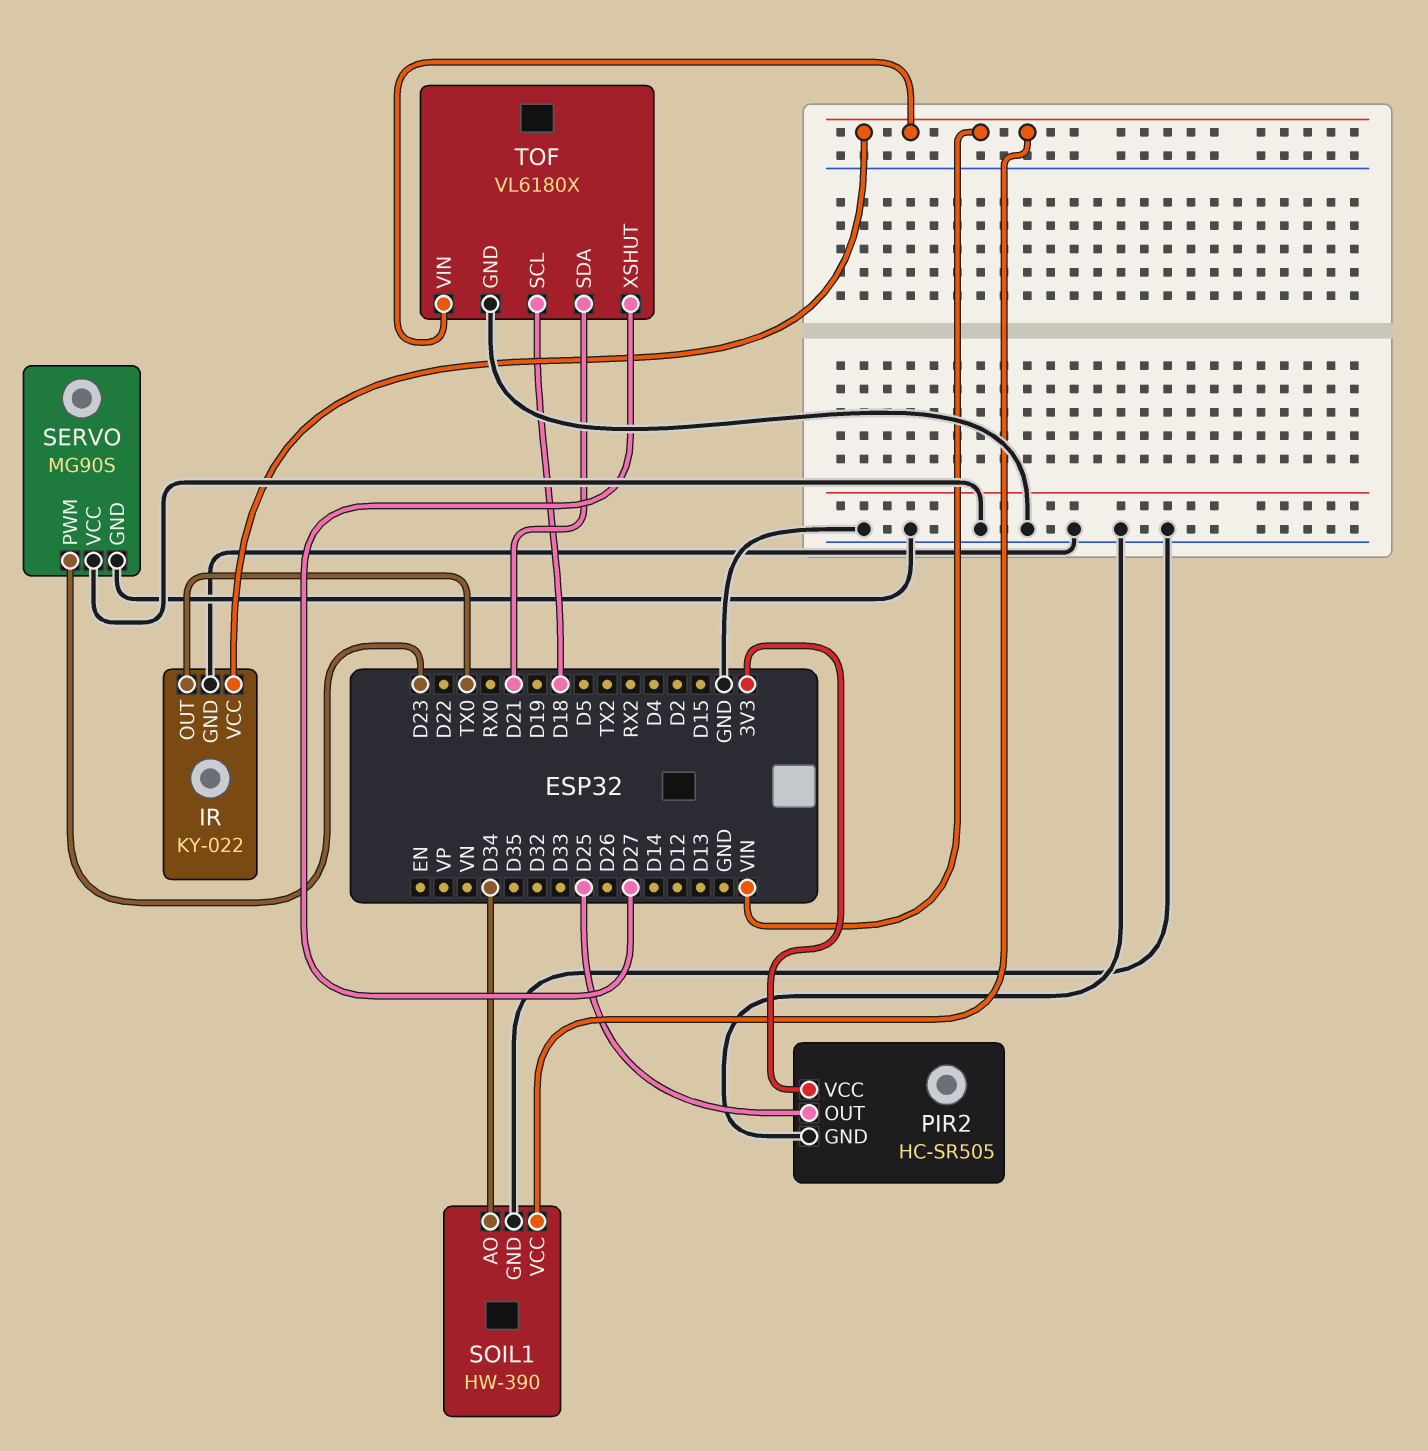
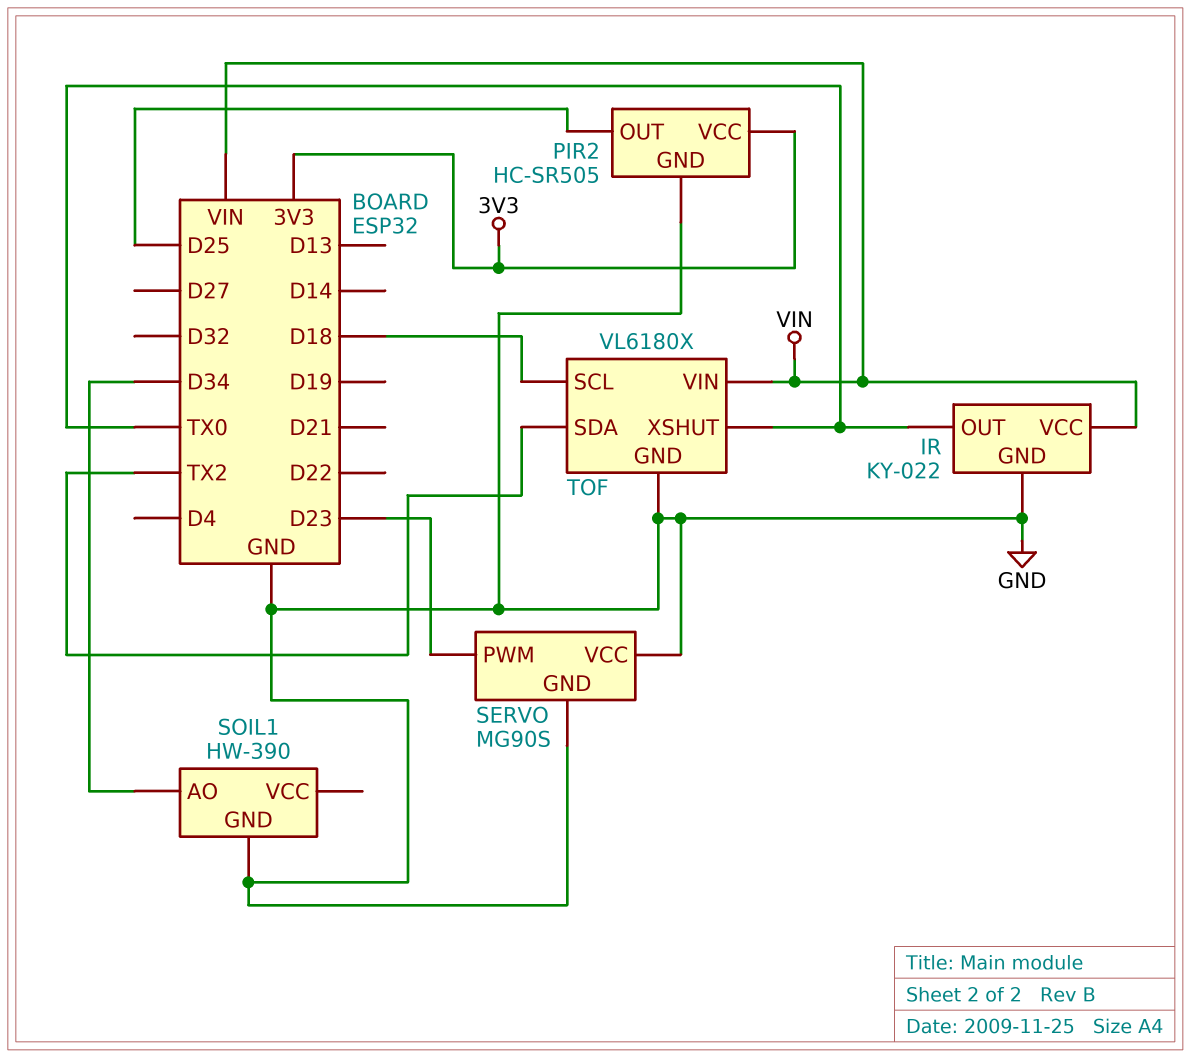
SOIL1 pin VCC: VIN -> none
TOF pin SDA: D21 -> TX2
TOF pin XSHUT: D27 -> TX0

